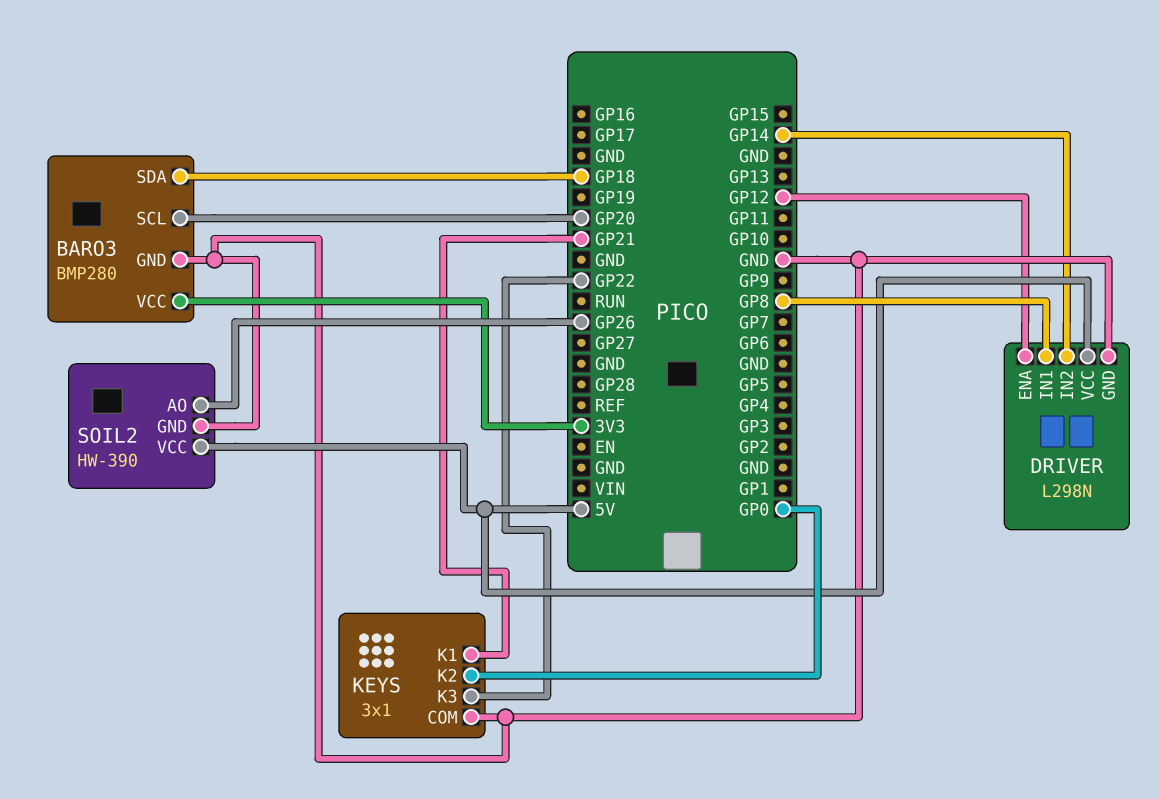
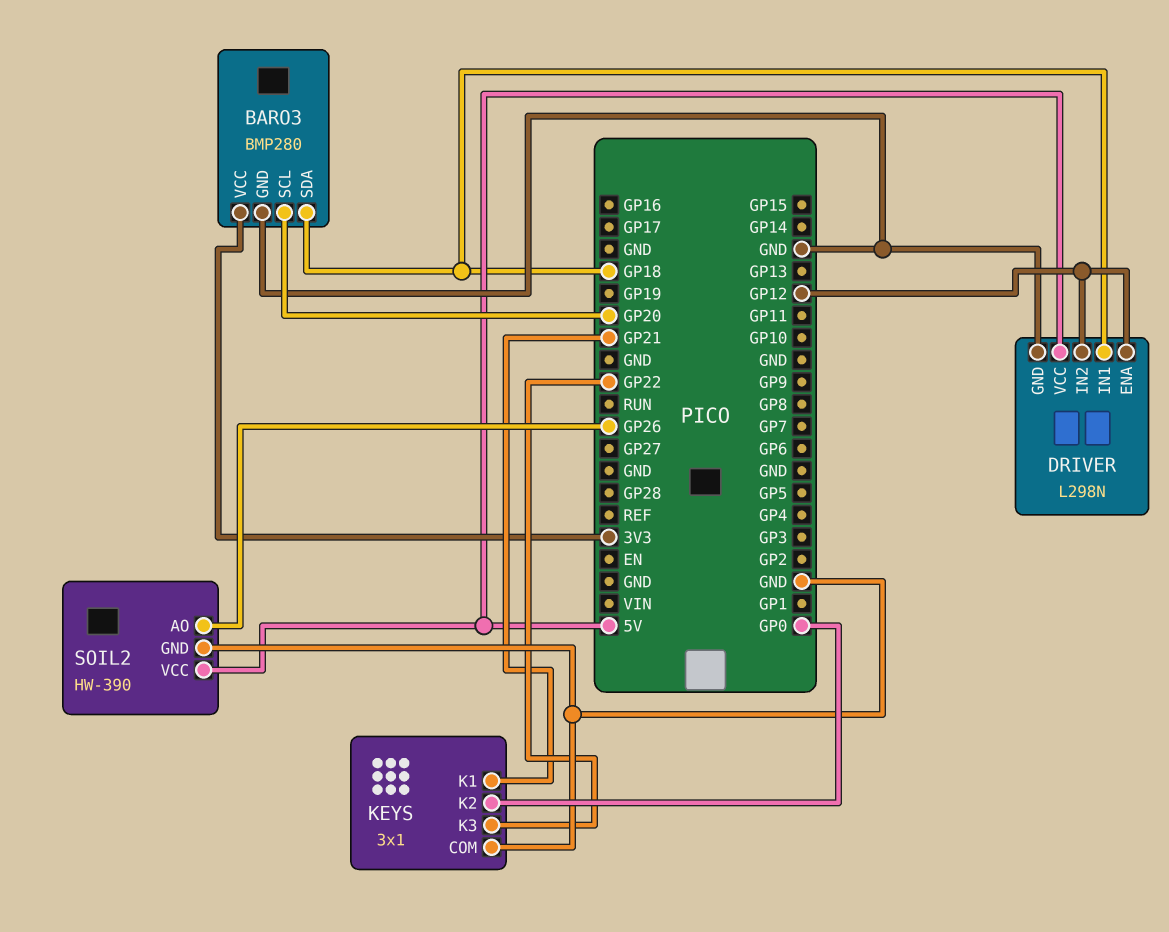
DRIVER pin IN1: GP8 -> GP18
DRIVER pin IN2: GP14 -> GP12

